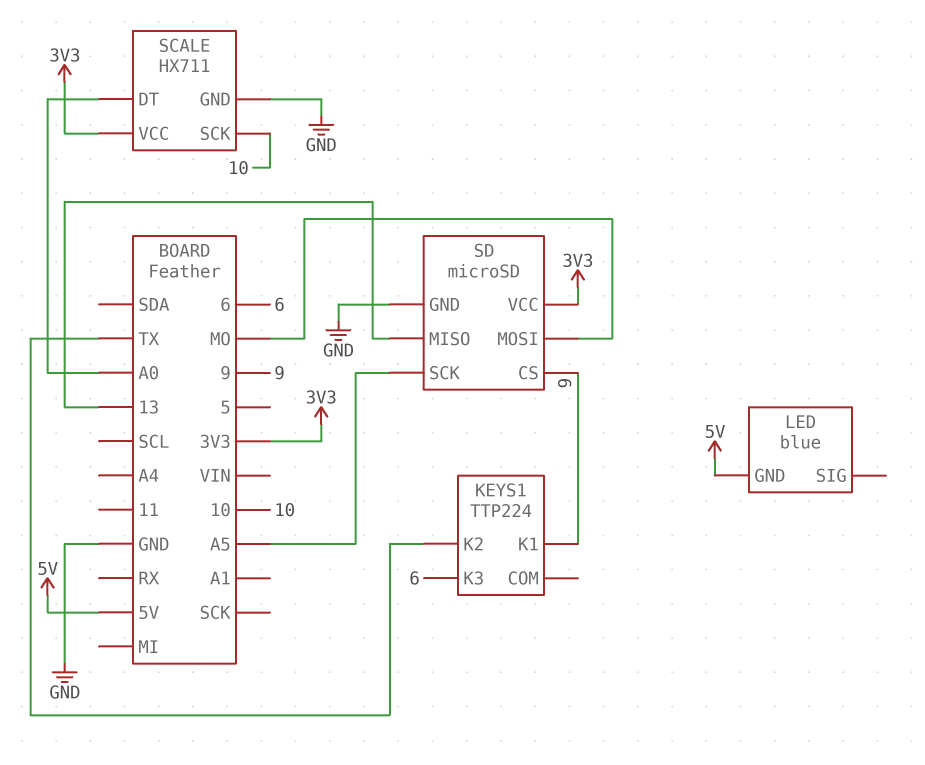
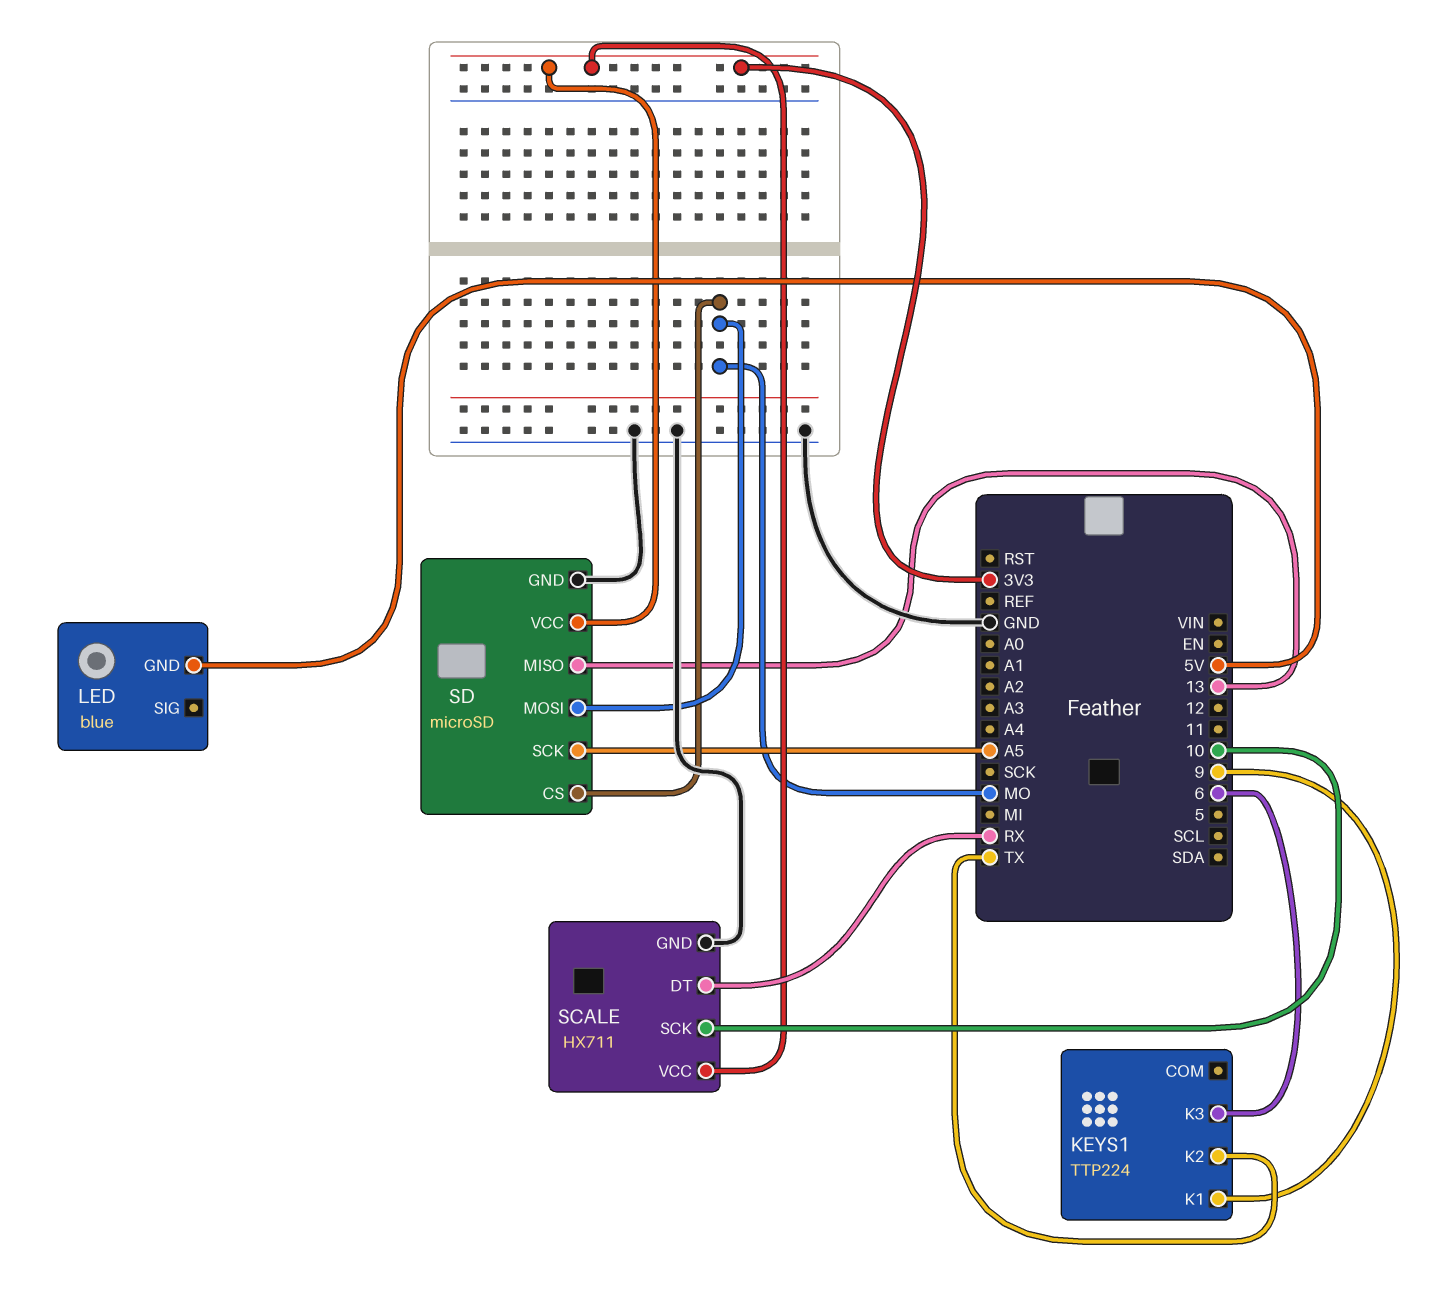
SCALE pin DT: A0 -> RX
SD pin CS: 9 -> MO

